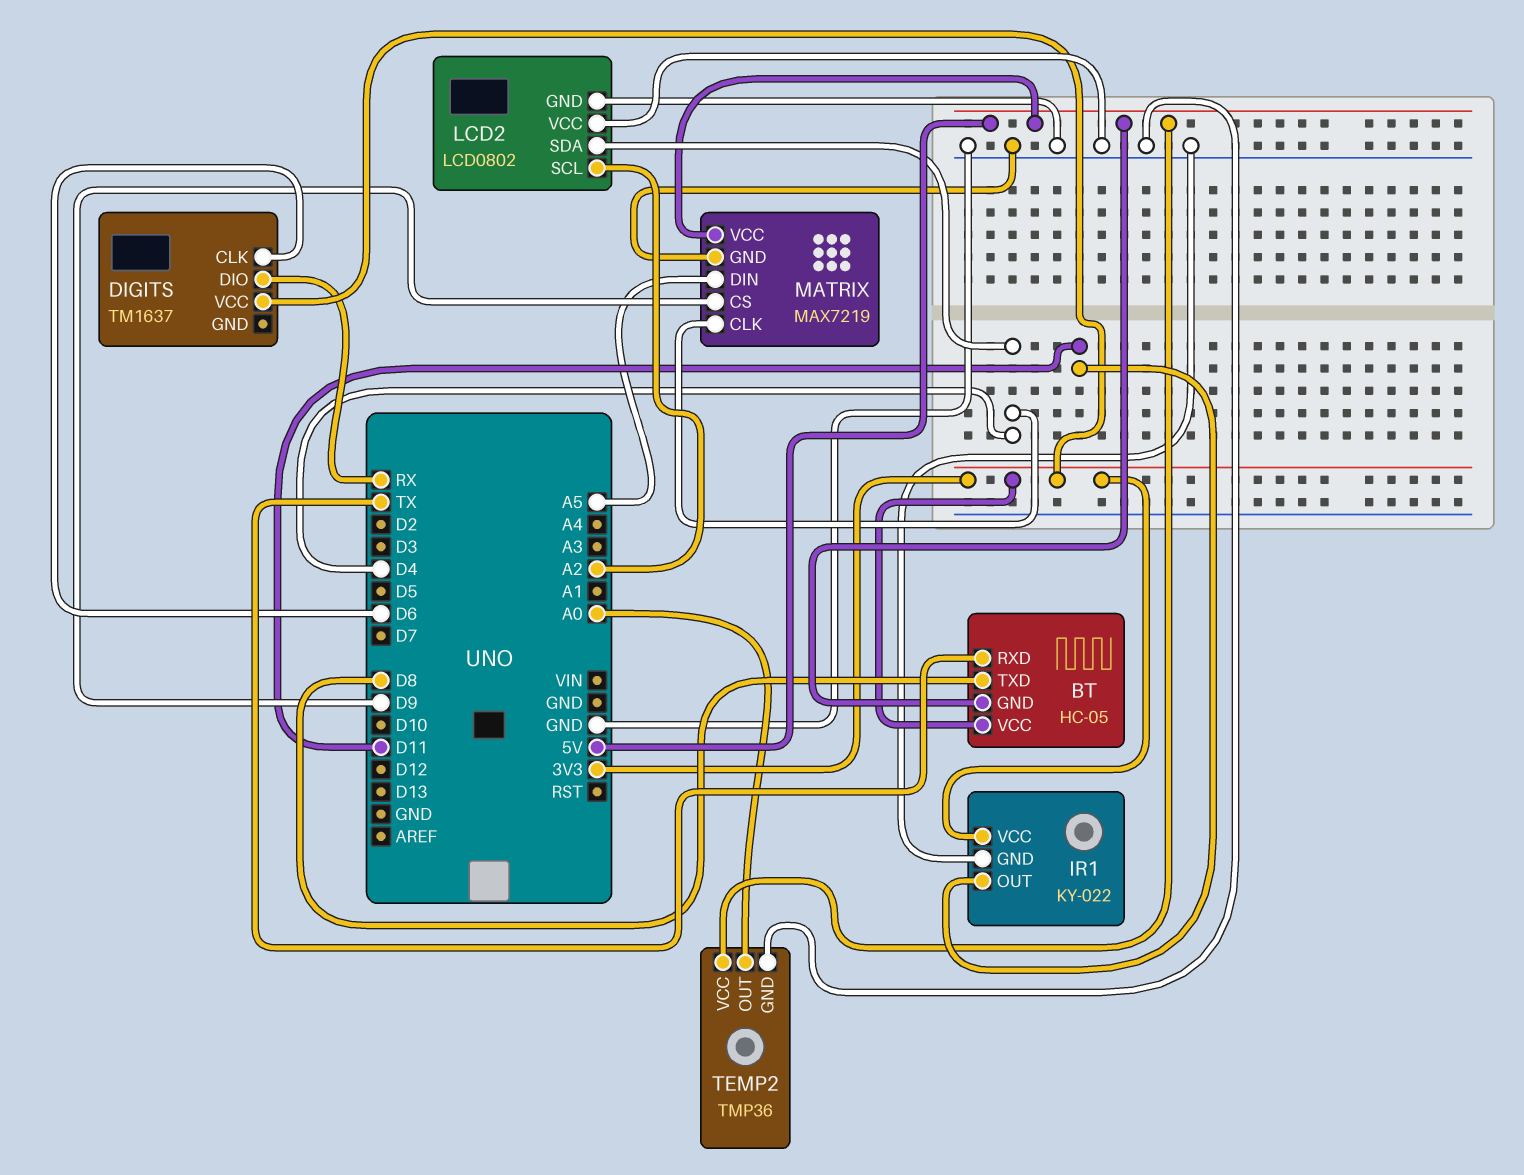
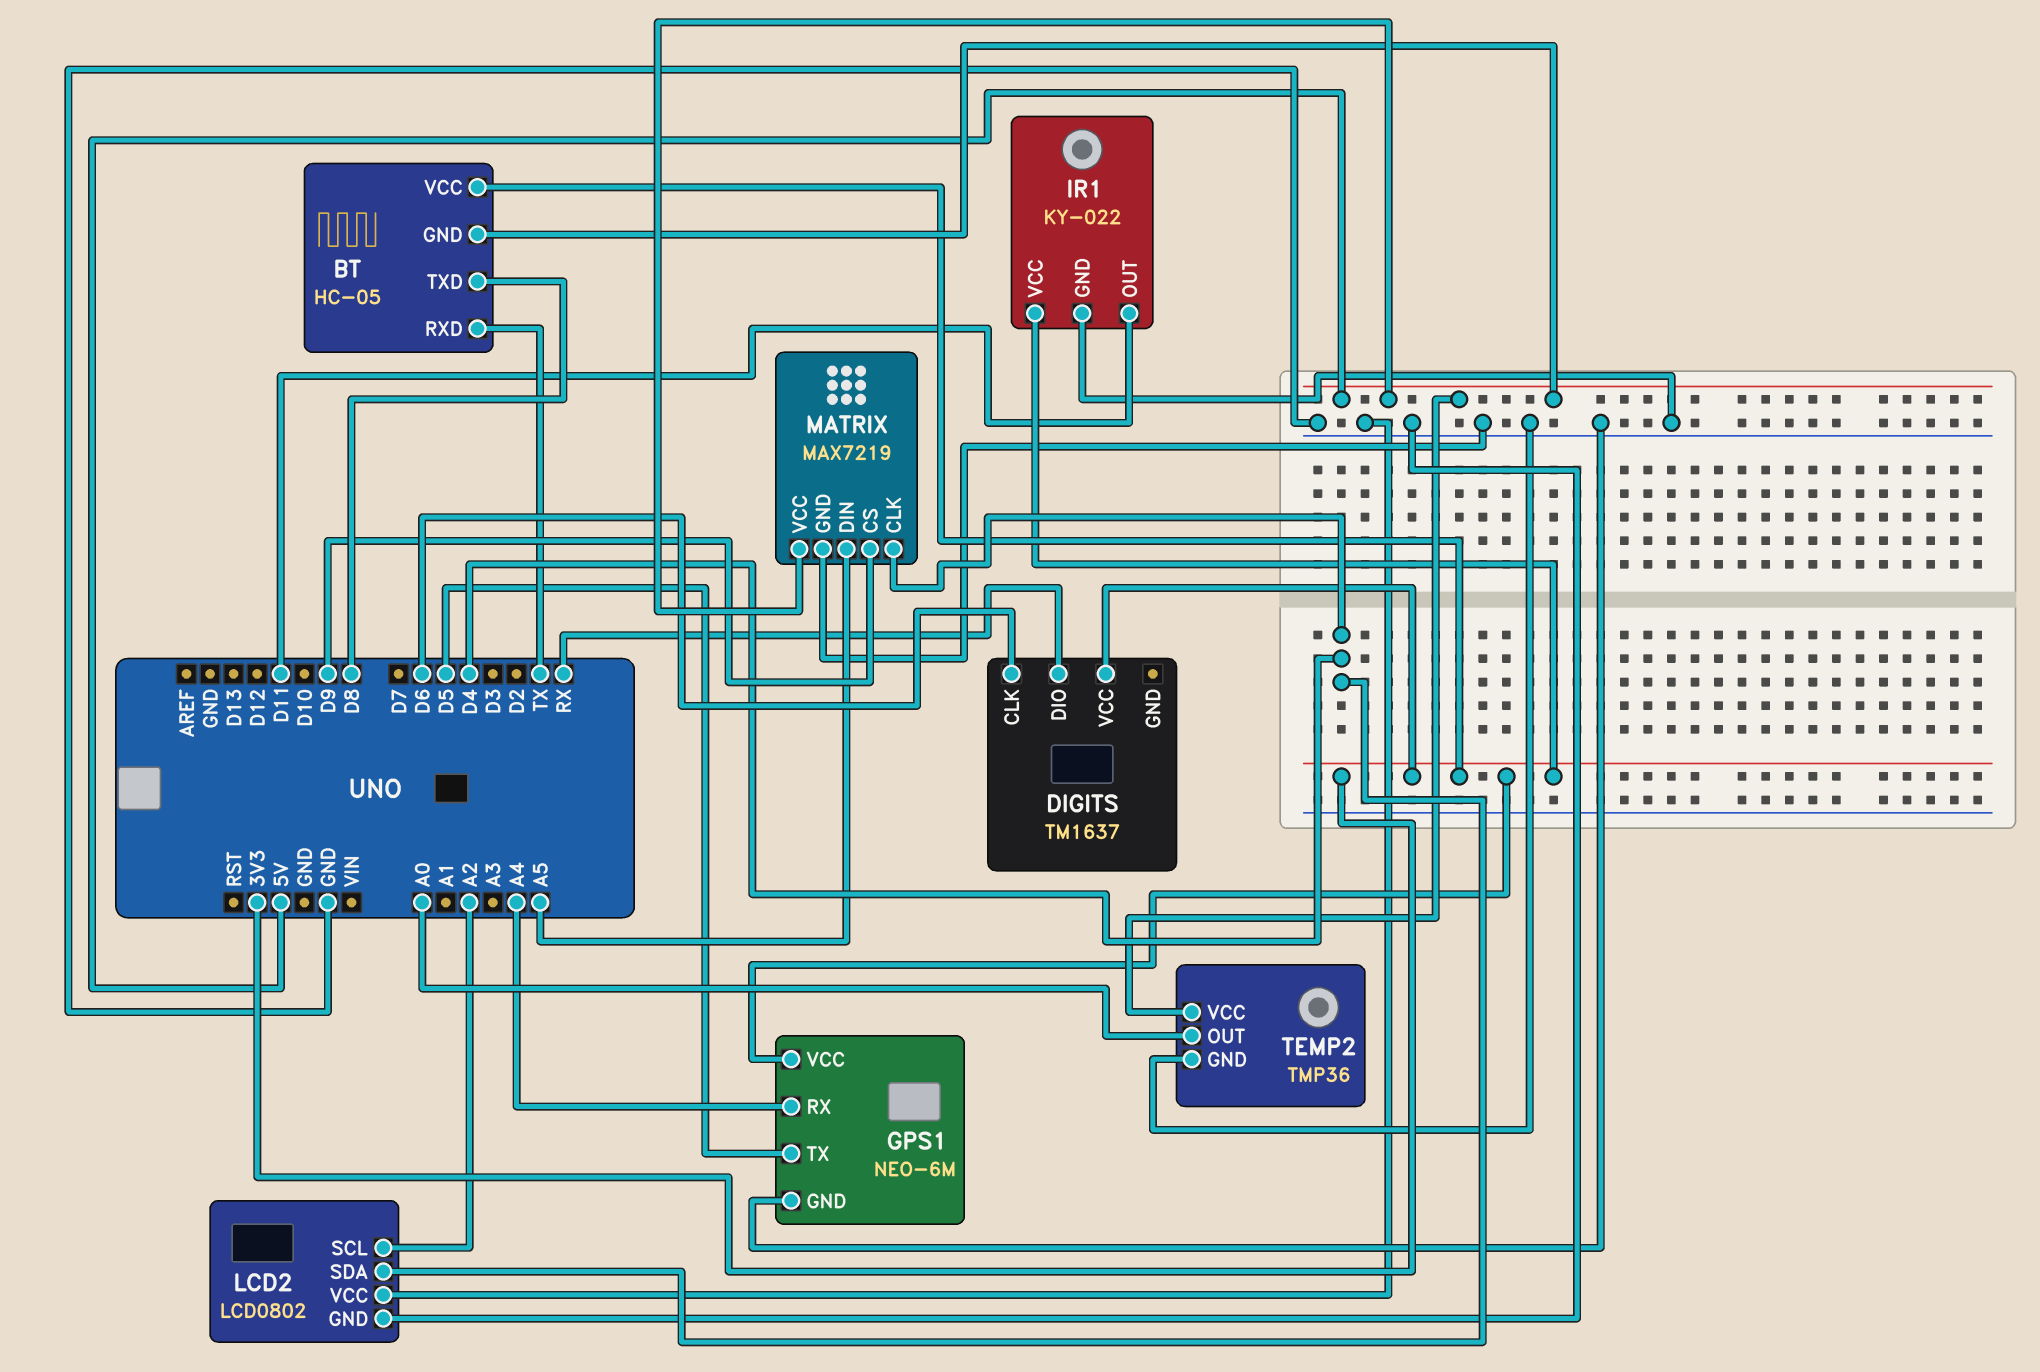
GPS1: none -> NEO-6M
GPS1 pin GND: none -> GND
GPS1 pin RX: none -> A4
GPS1 pin TX: none -> D5
GPS1 pin VCC: none -> 3V3

